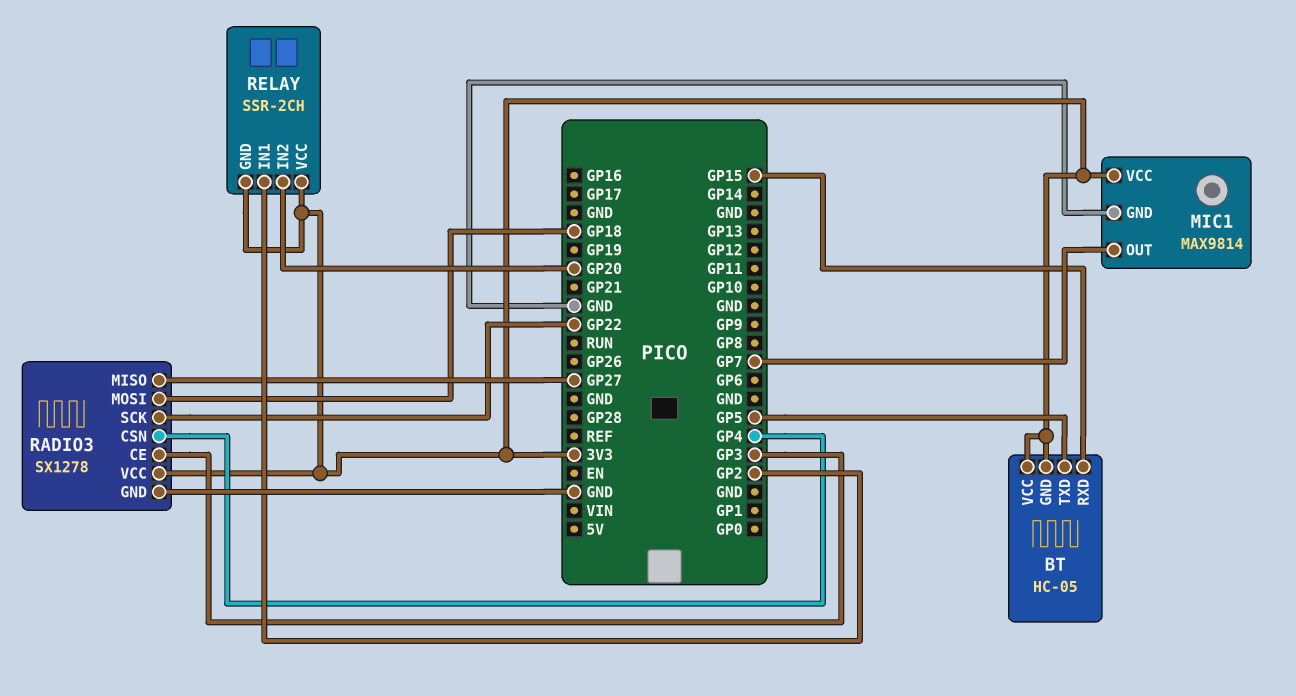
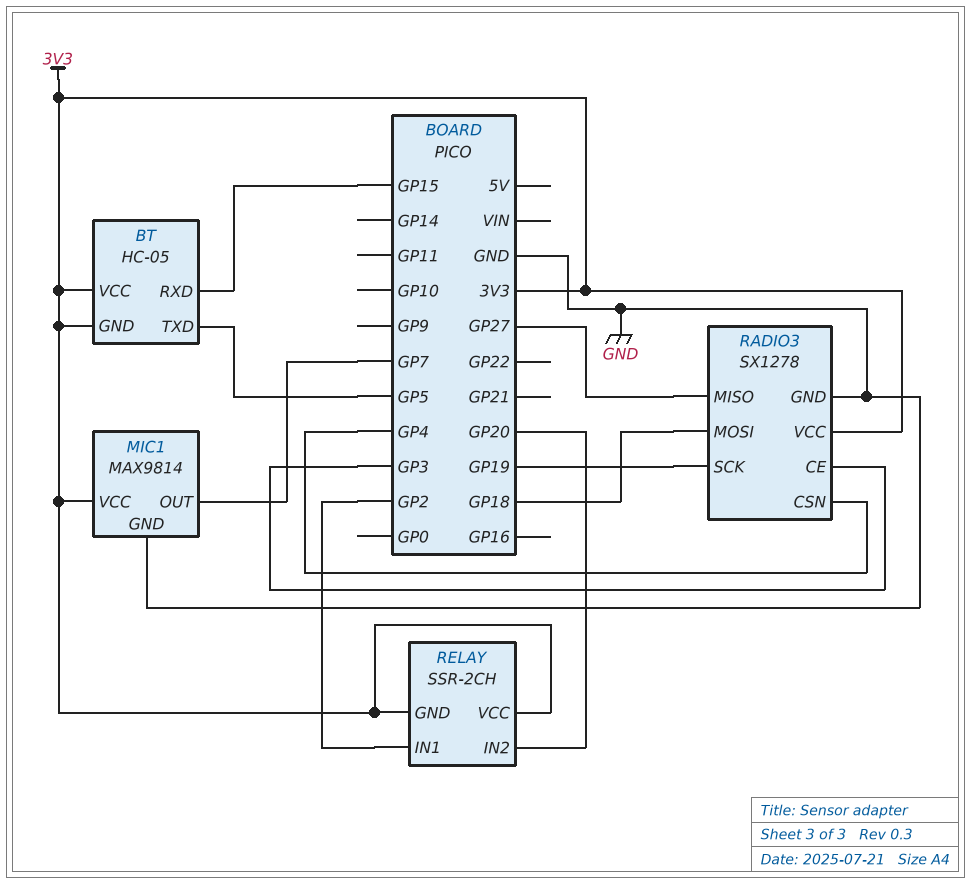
RADIO3 pin SCK: GP22 -> GP19

